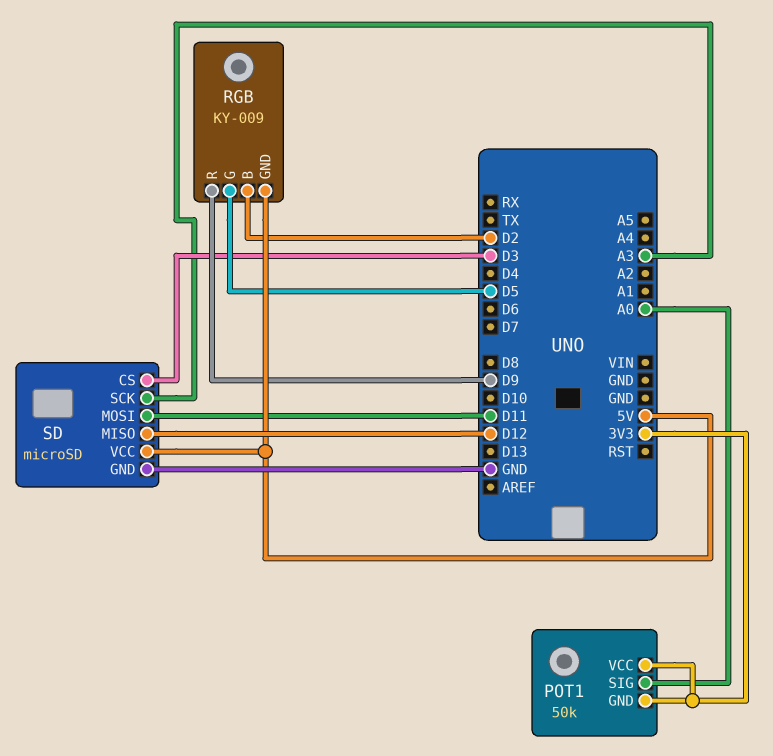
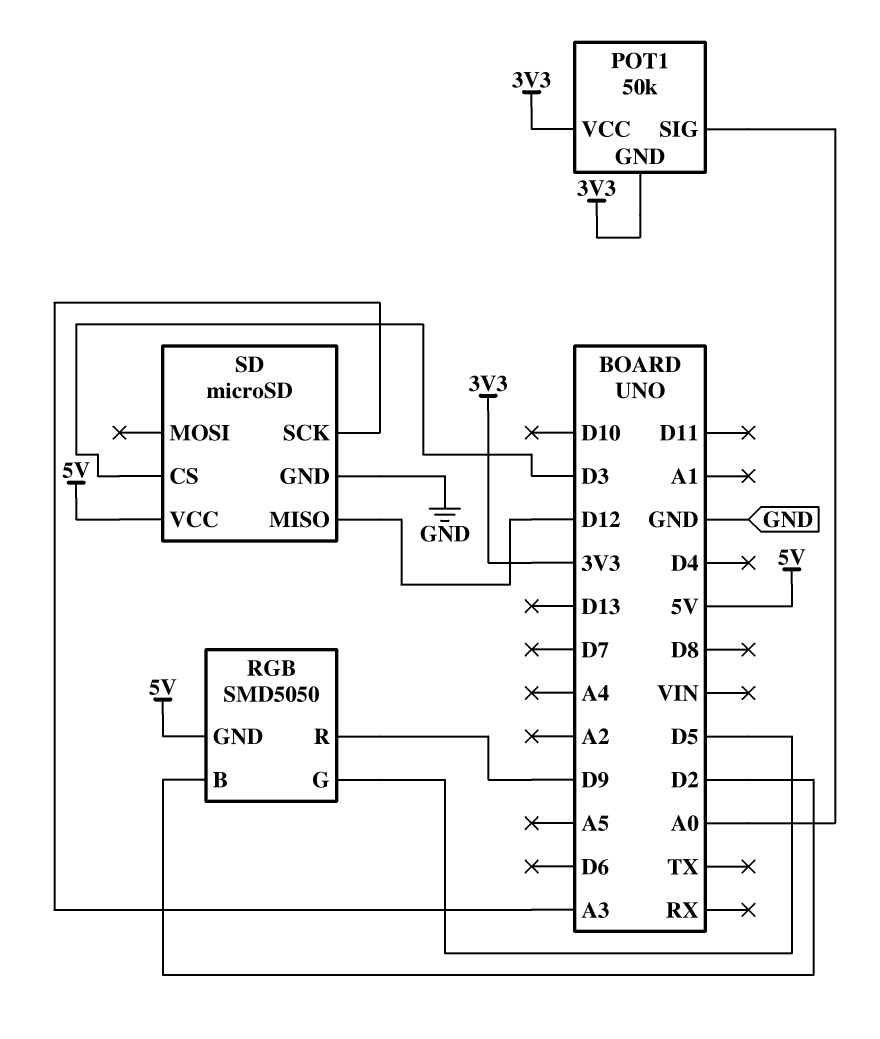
RGB: KY-009 -> SMD5050
SD pin MOSI: D11 -> none

